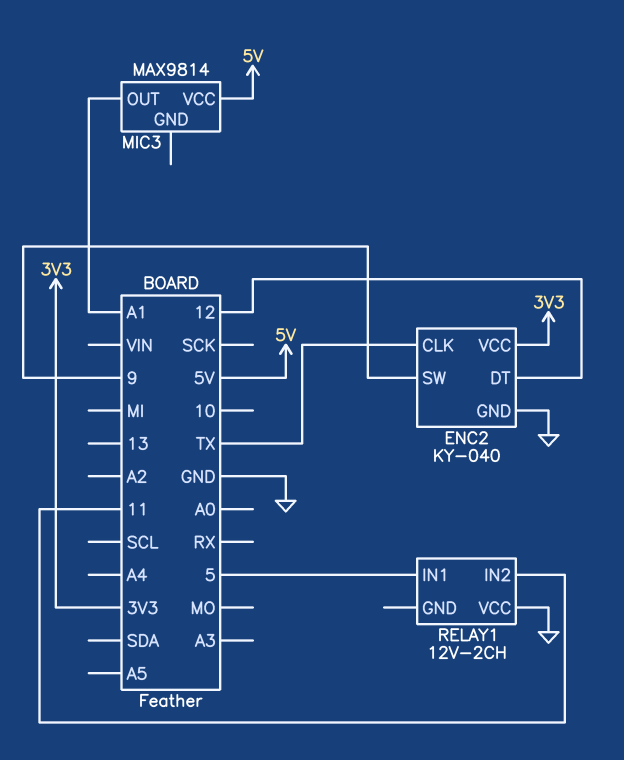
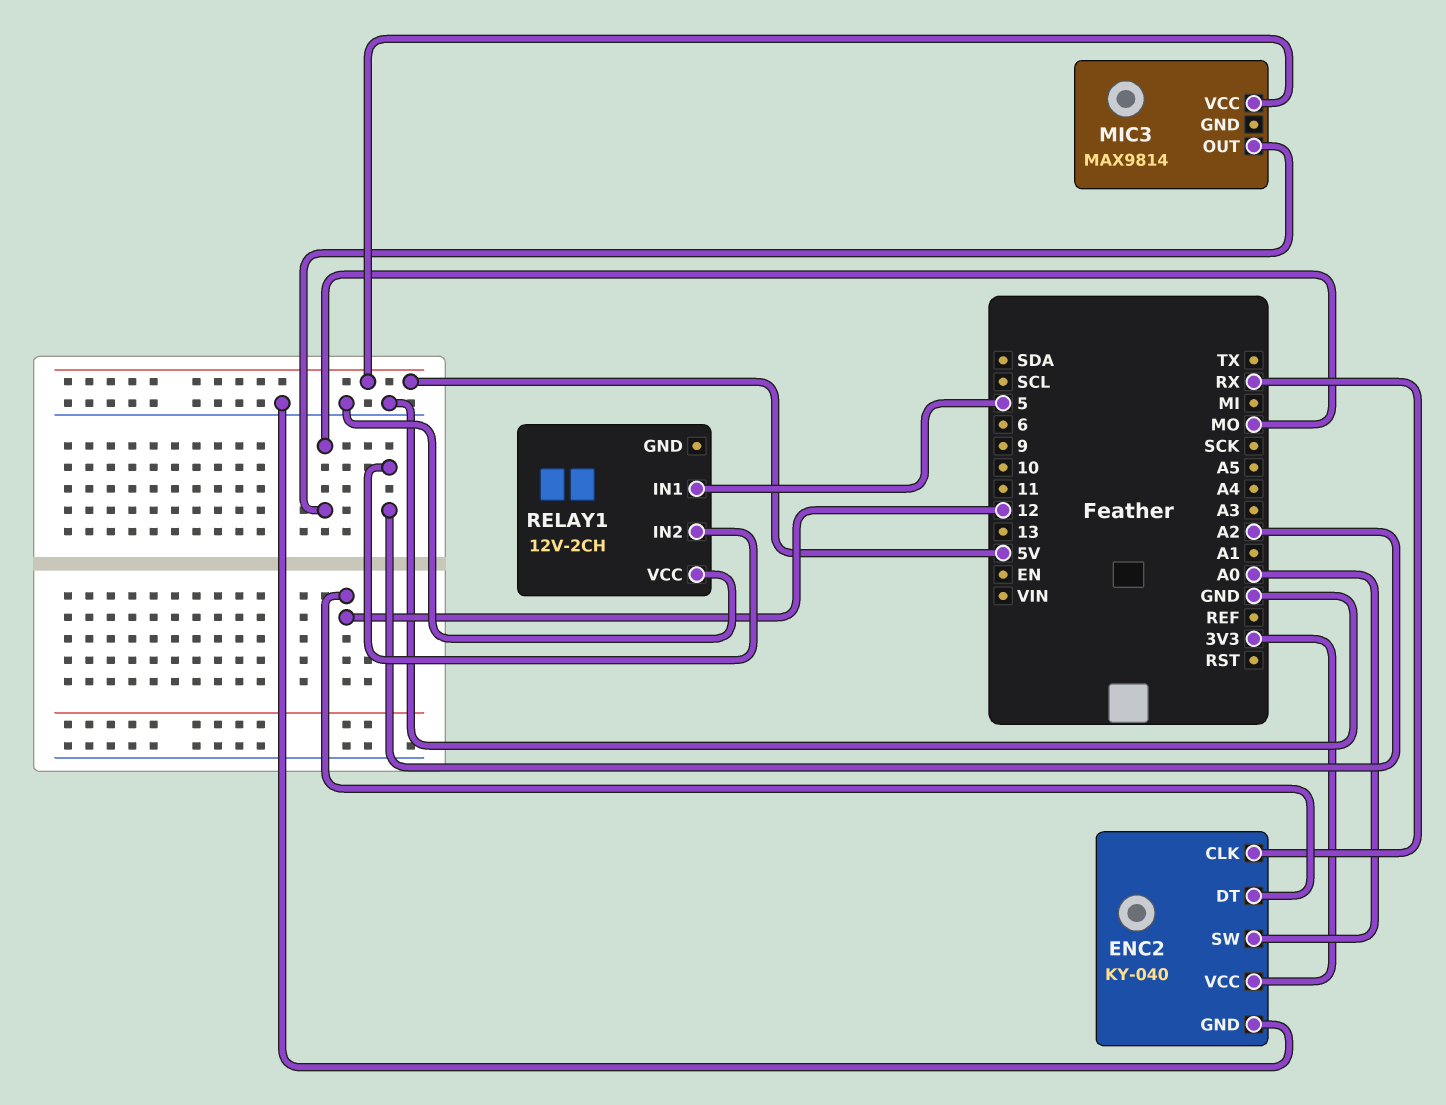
ENC2 pin CLK: TX -> RX
ENC2 pin SW: 9 -> A0
MIC3 pin OUT: A1 -> MO
RELAY1 pin IN2: 11 -> A2

